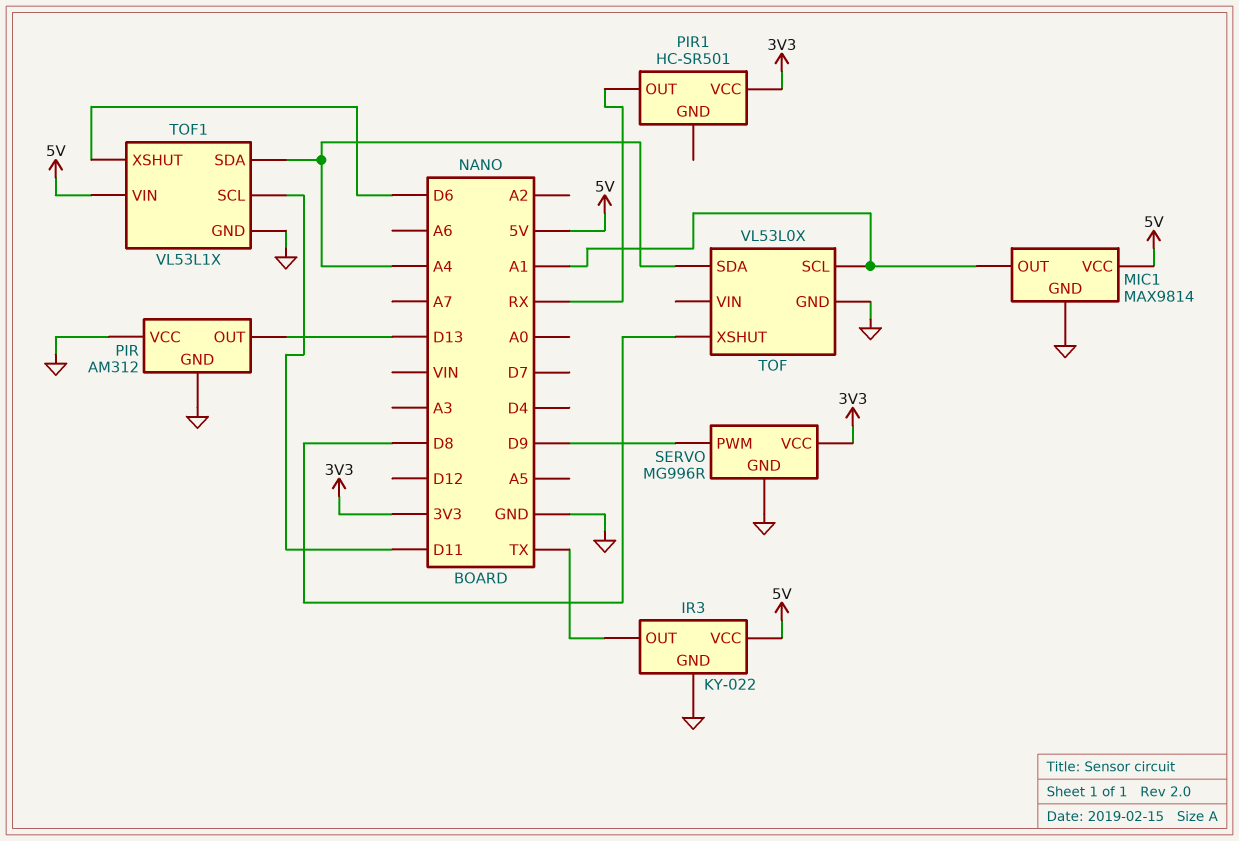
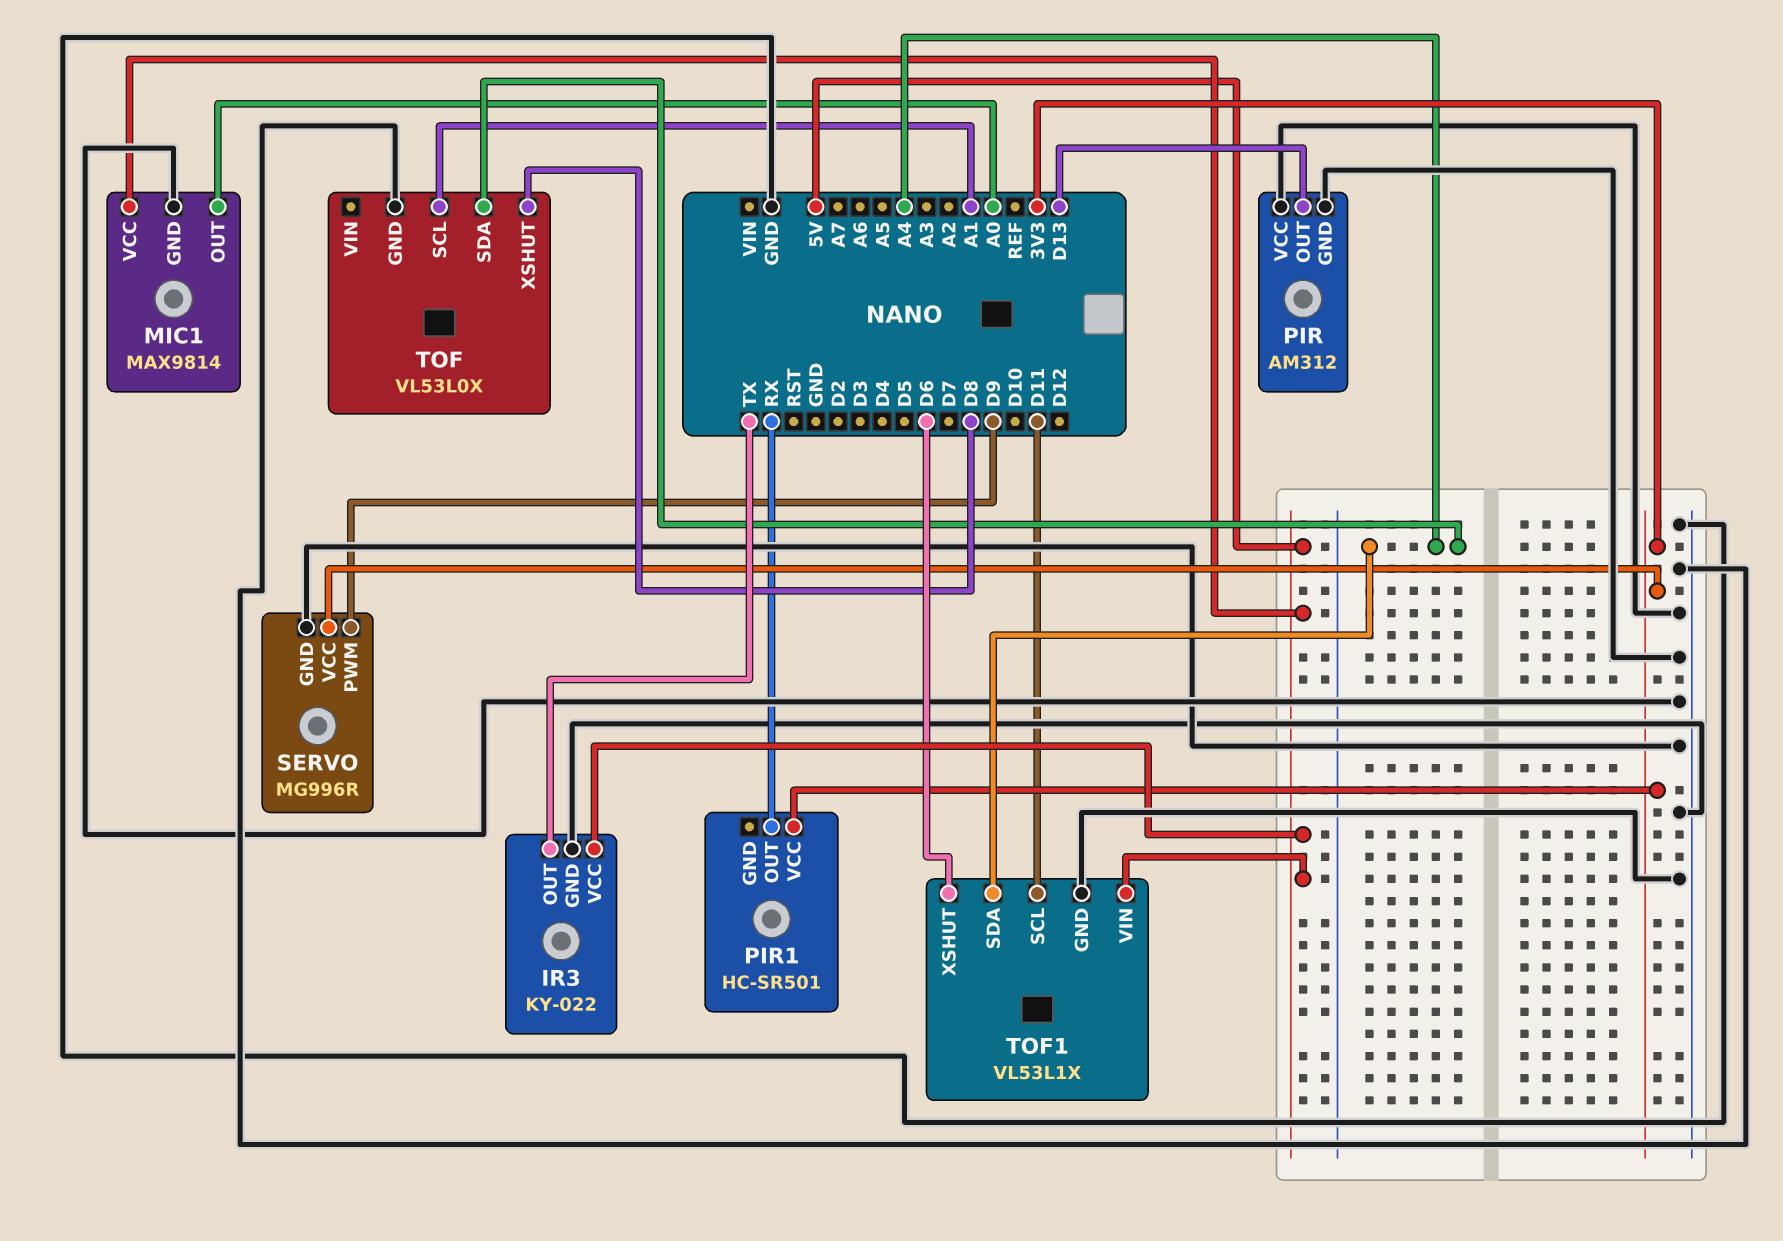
MIC1 pin OUT: A1 -> A0

